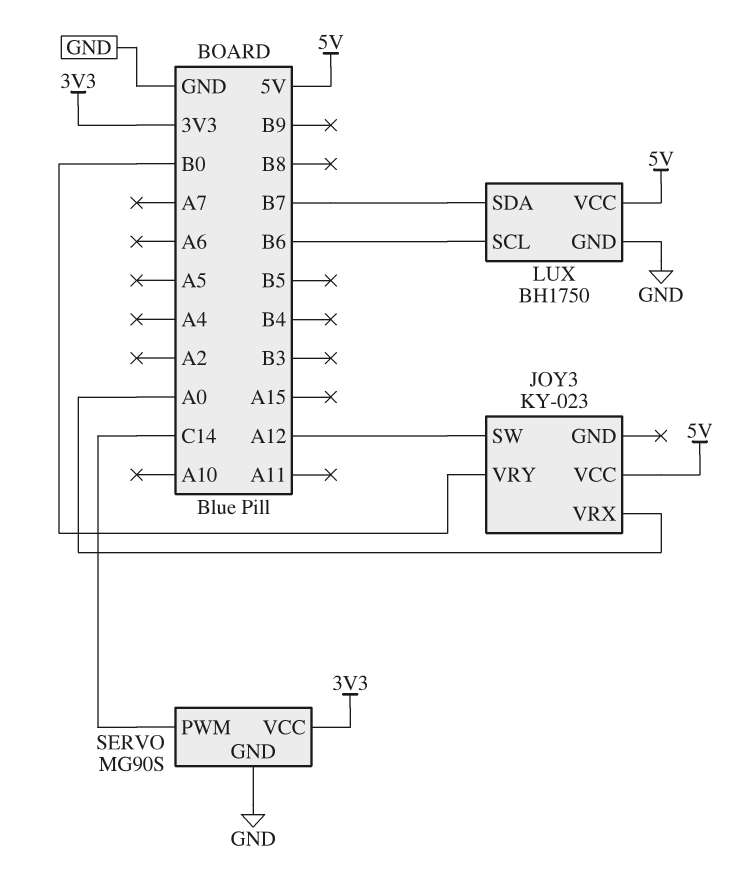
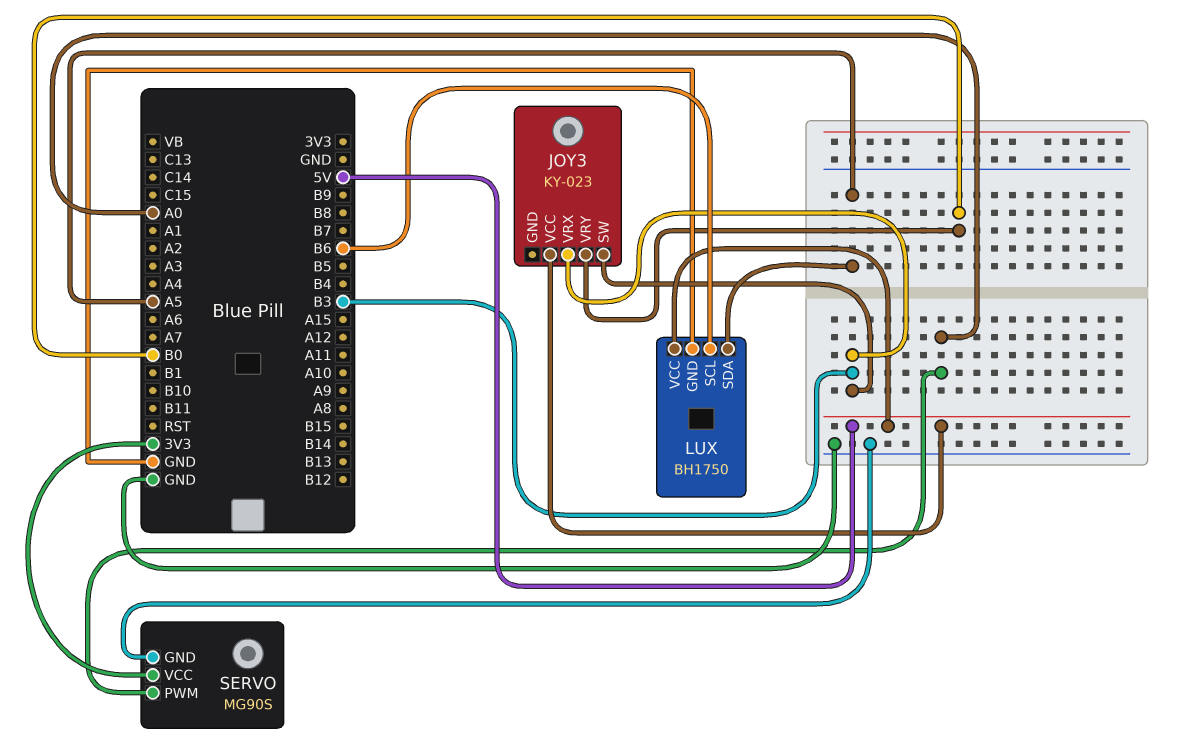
JOY3 pin SW: A12 -> B3
JOY3 pin VRX: A0 -> B3
LUX pin SDA: B7 -> A5
SERVO pin PWM: C14 -> A0

